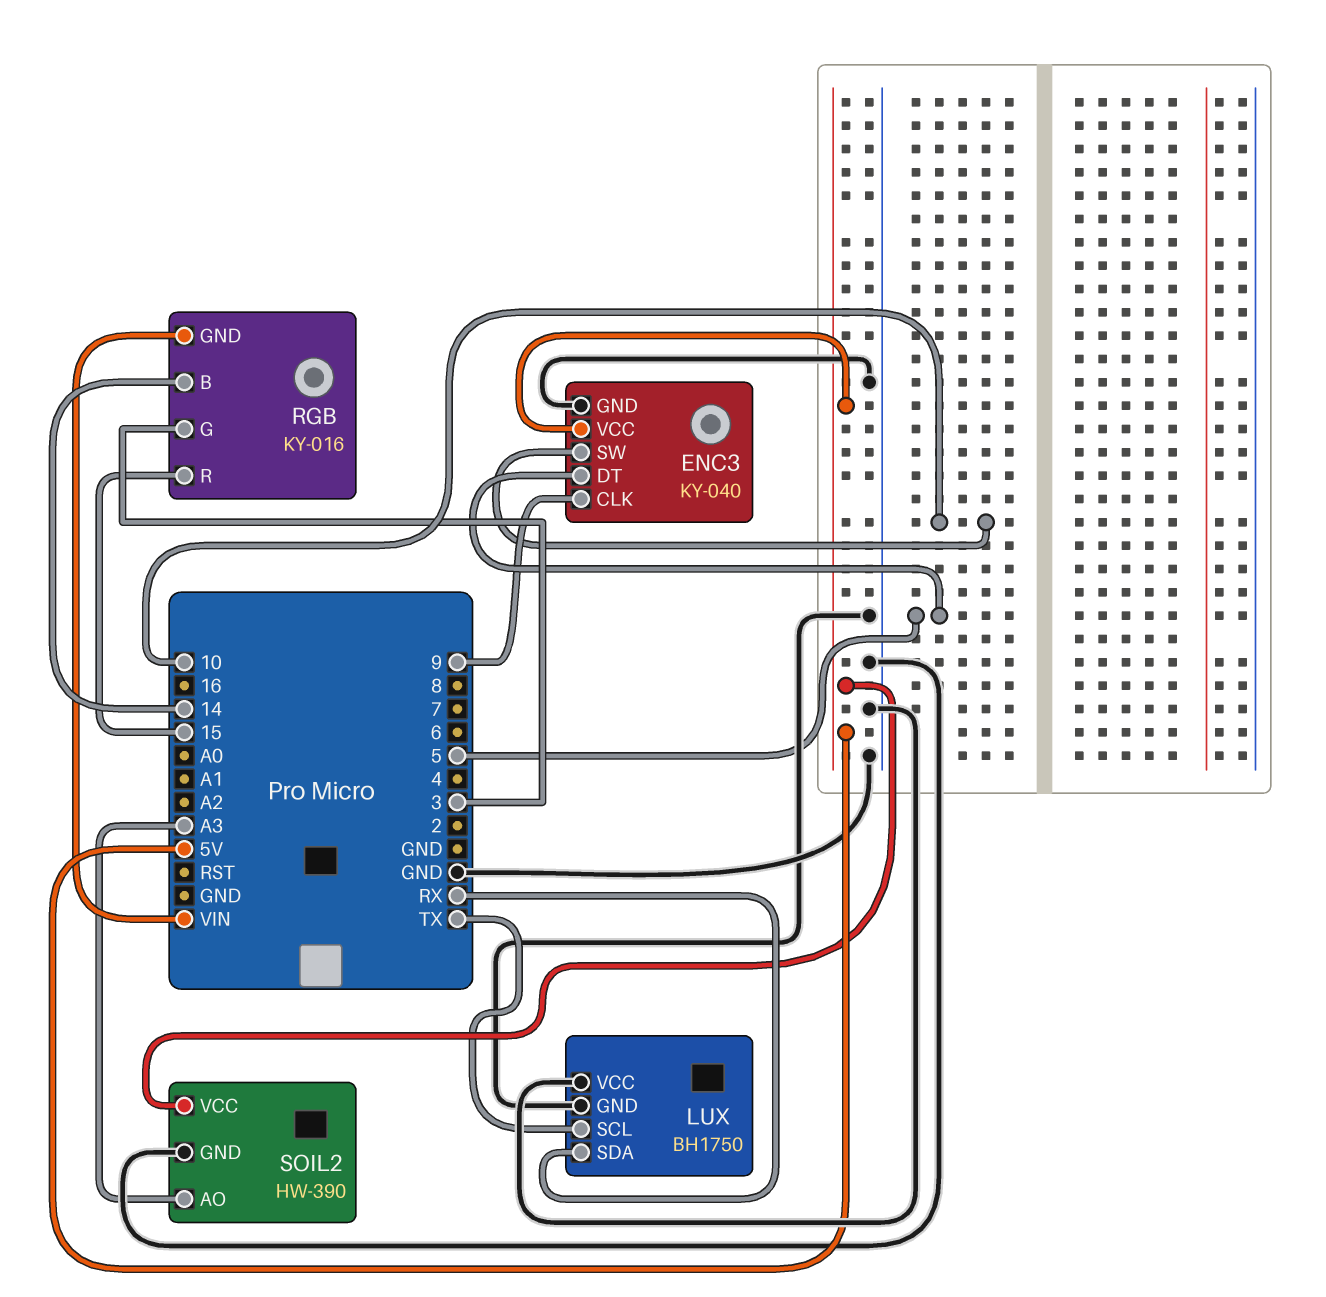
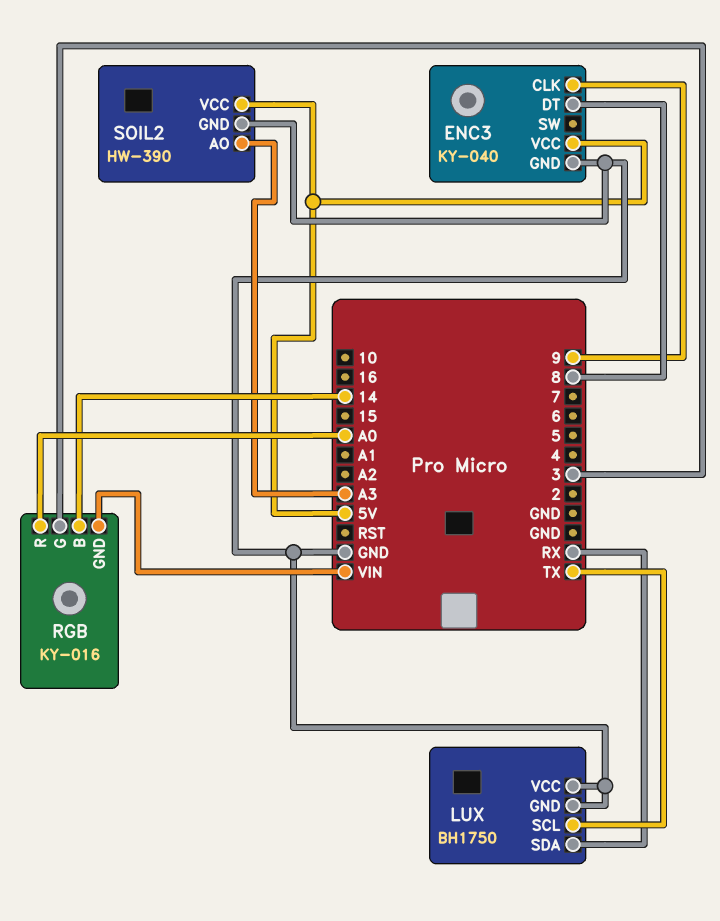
ENC3 pin DT: 5 -> 8
ENC3 pin SW: 10 -> none
RGB pin R: 15 -> A0

